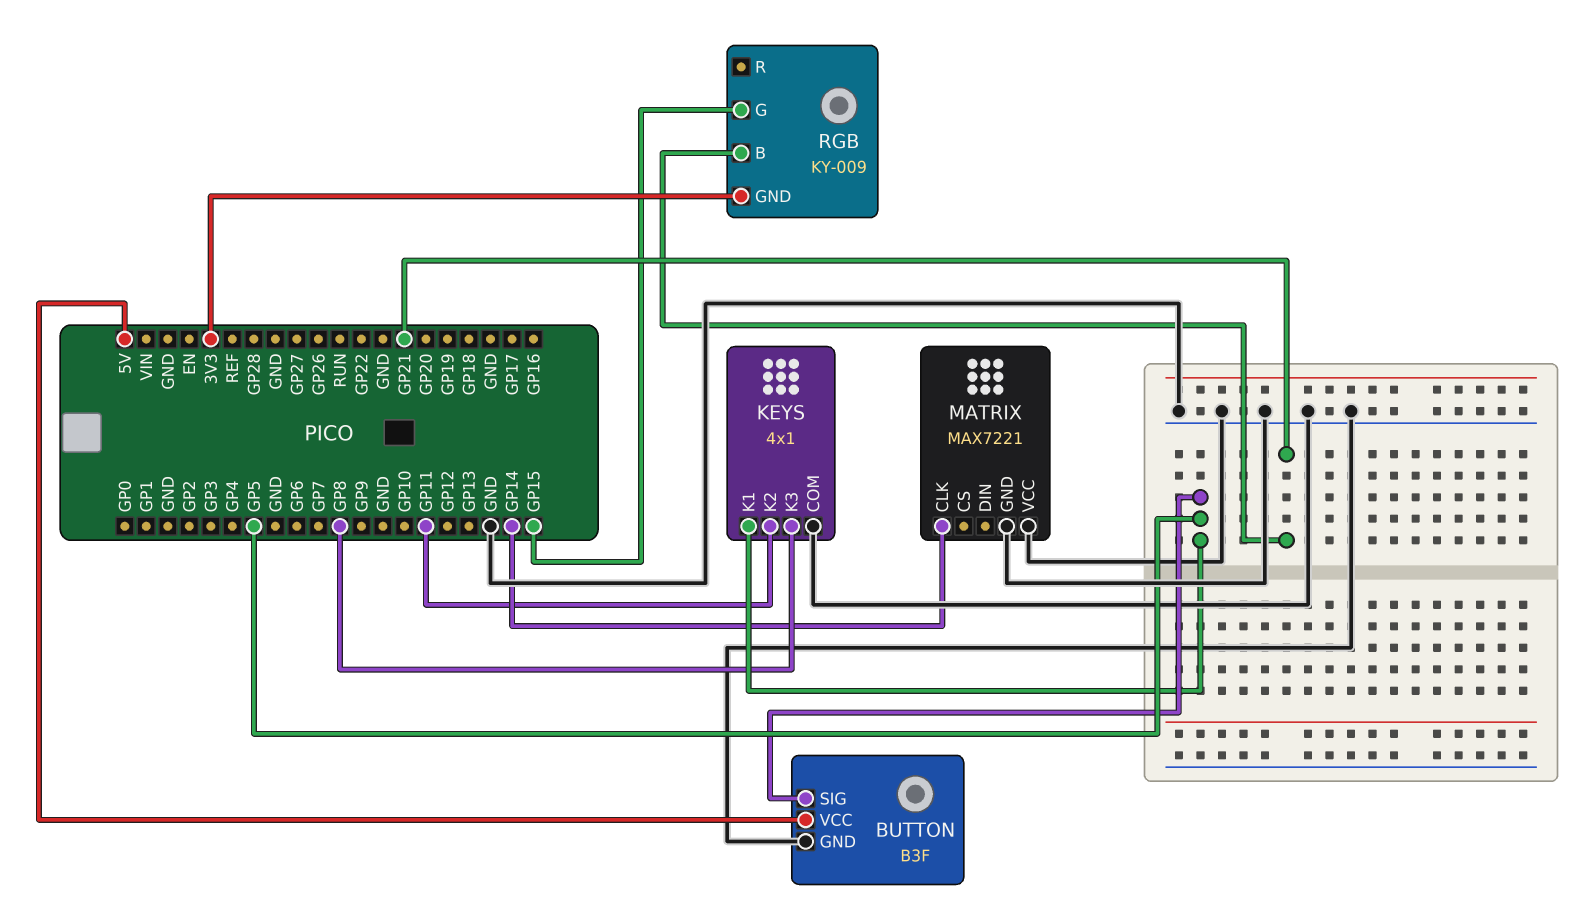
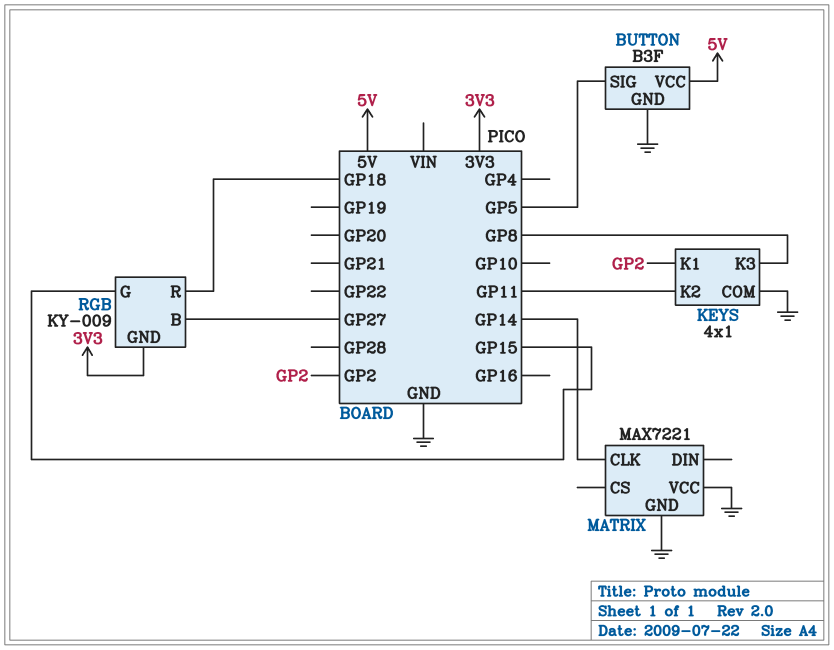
KEYS pin K1: GP5 -> GP2
RGB pin B: GP21 -> GP27
RGB pin R: none -> GP18

